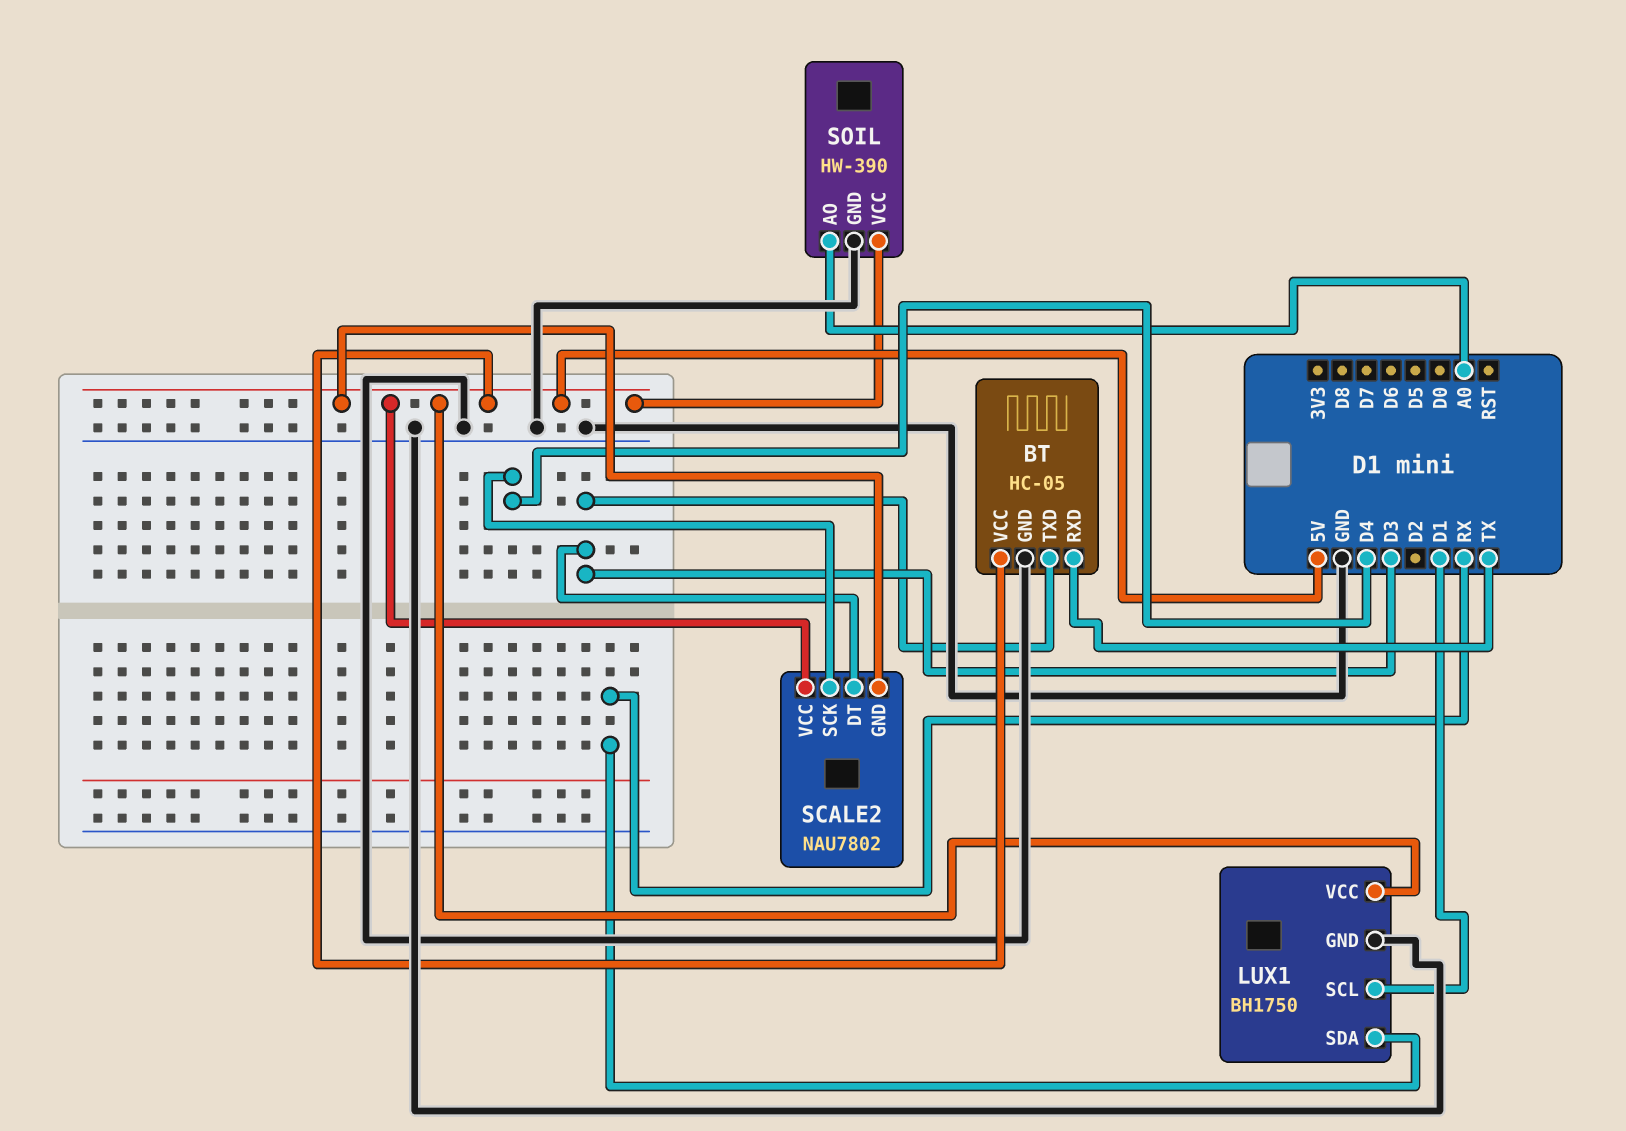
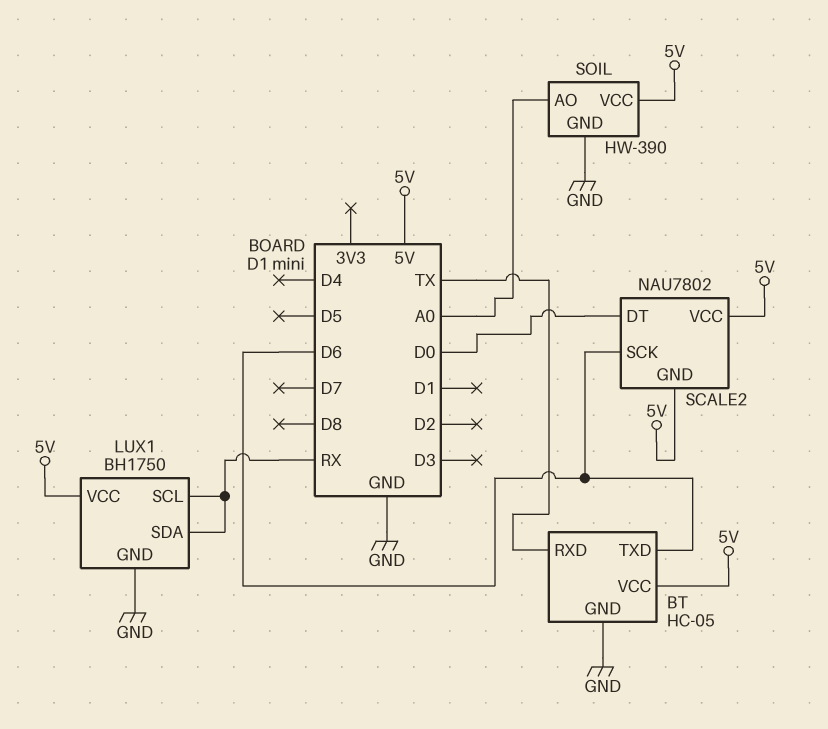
BT pin TXD: D3 -> D6
LUX1 pin SCL: D1 -> RX
SCALE2 pin DT: D3 -> D0
SCALE2 pin SCK: D4 -> D6

